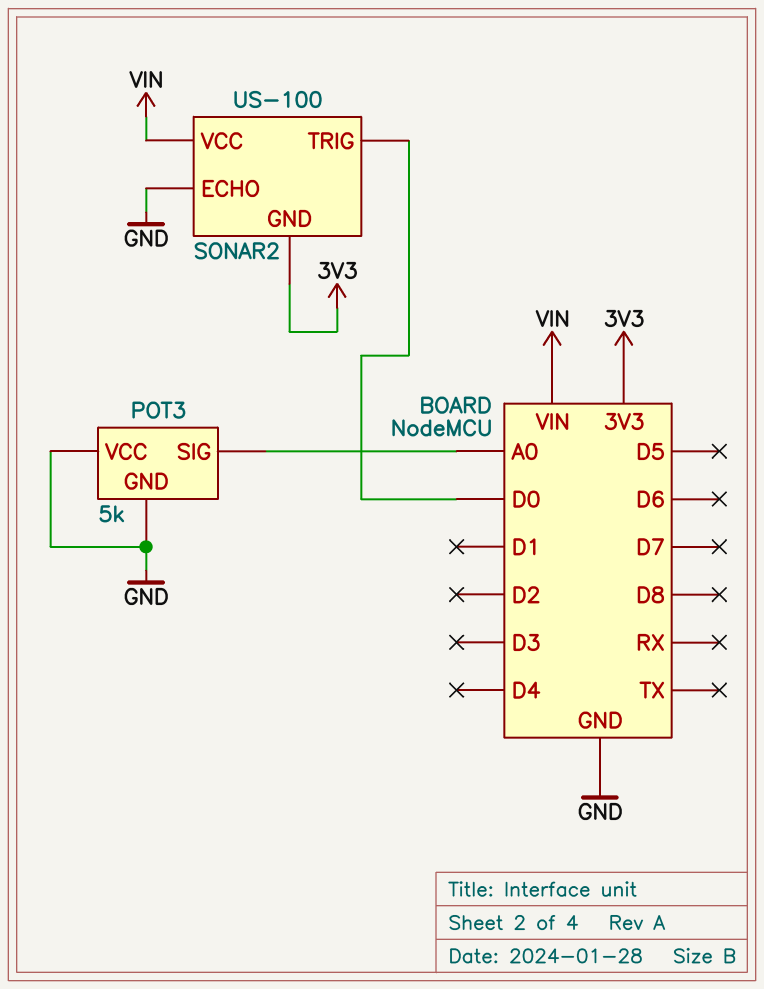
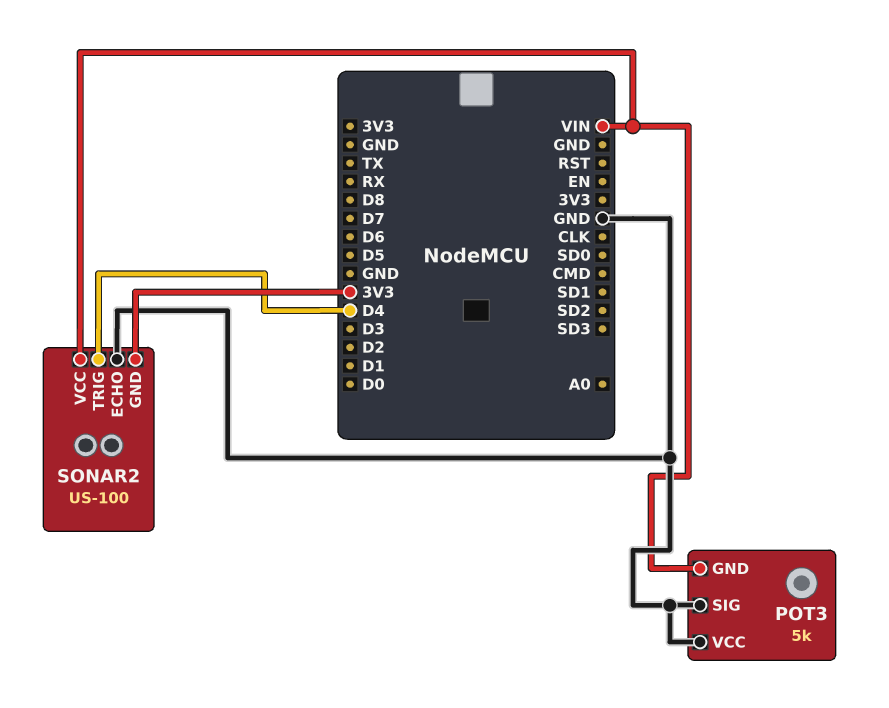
POT3 pin GND: GND -> VIN
POT3 pin SIG: A0 -> GND
SONAR2 pin TRIG: D0 -> D4

